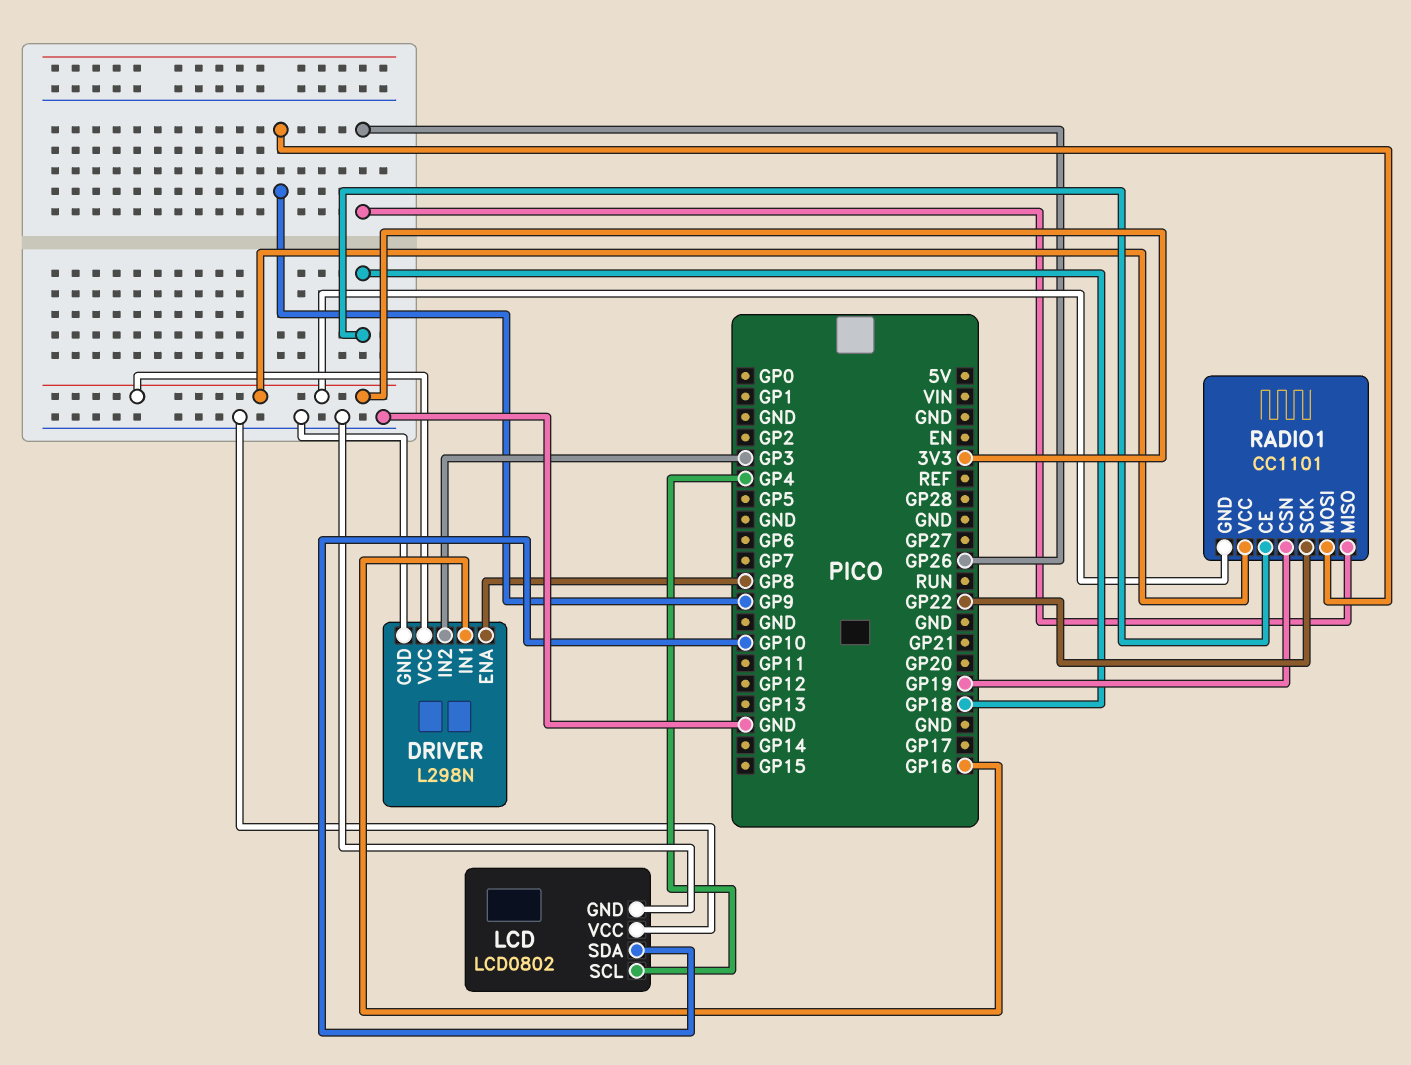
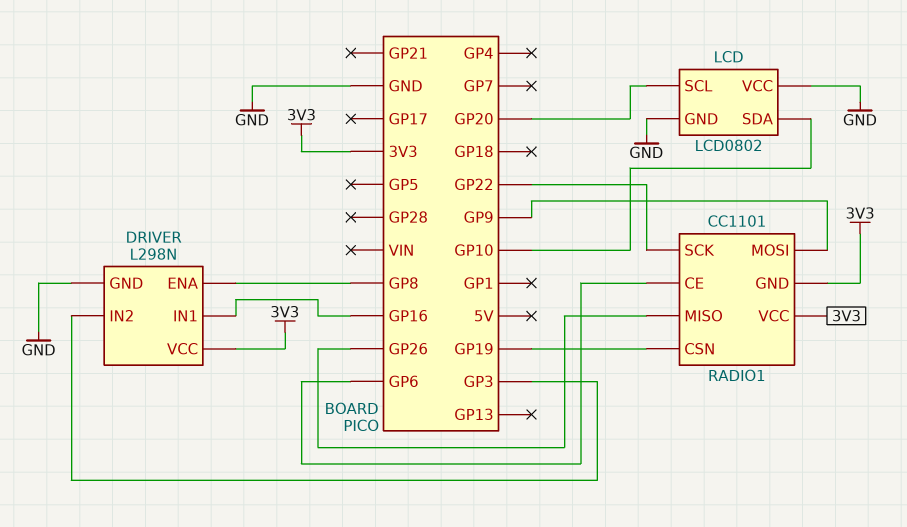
LCD pin SCL: GP4 -> GP20
RADIO1 pin CE: GP18 -> GP6

